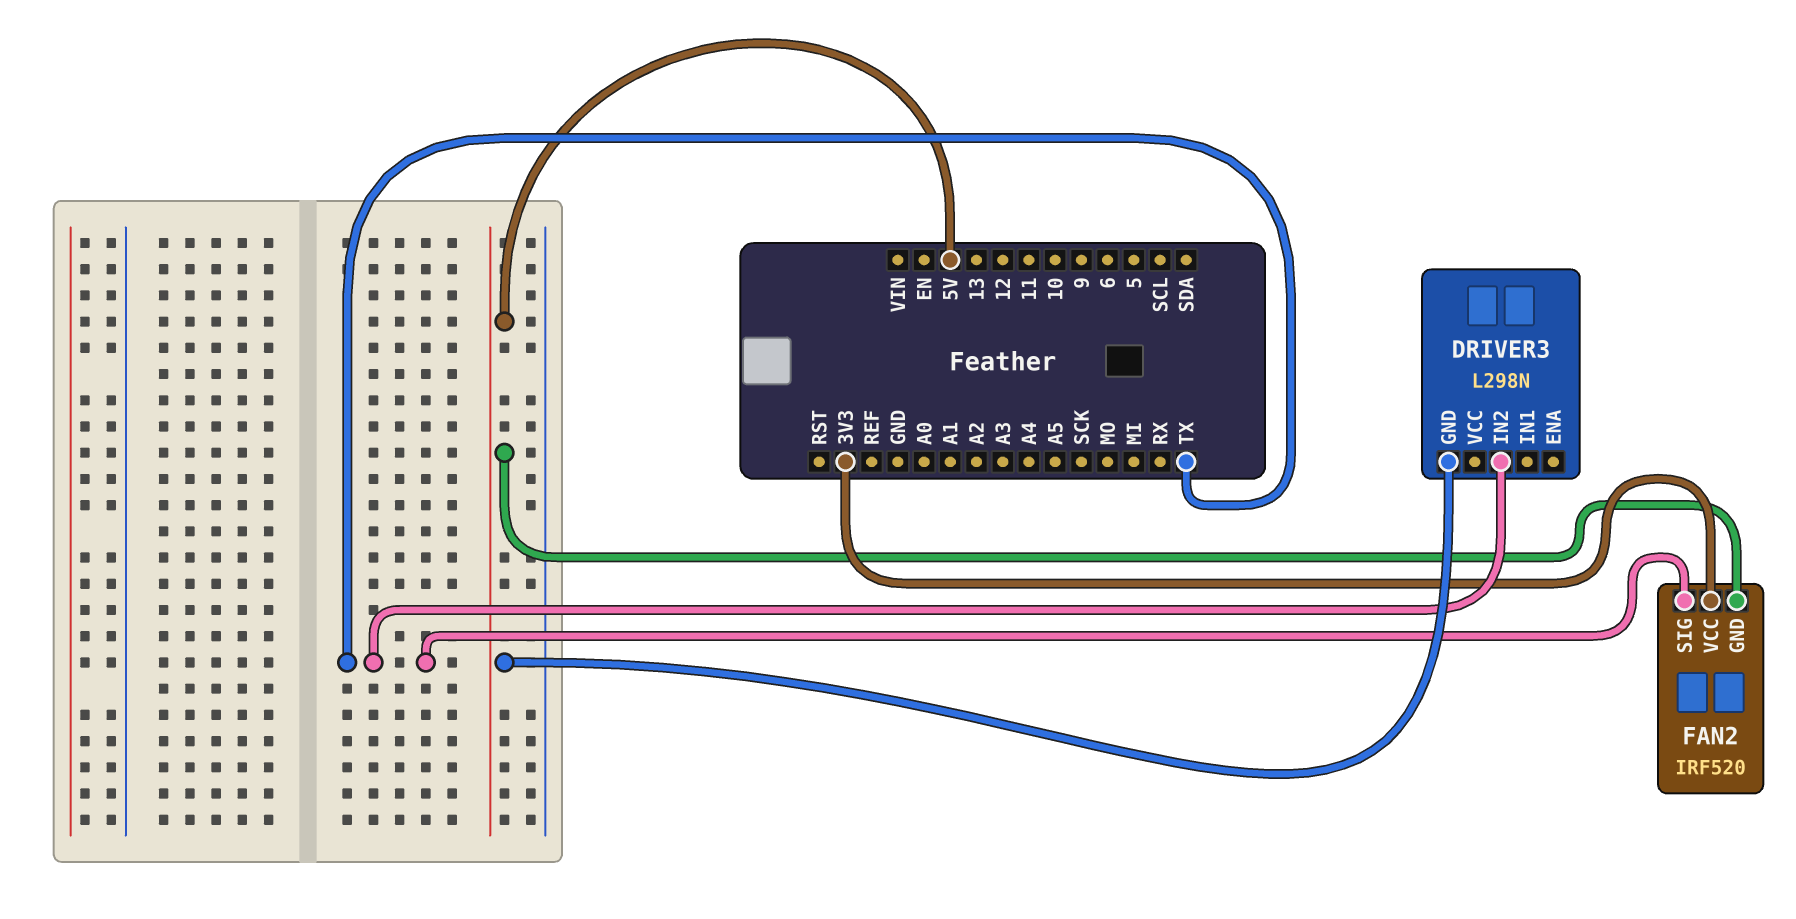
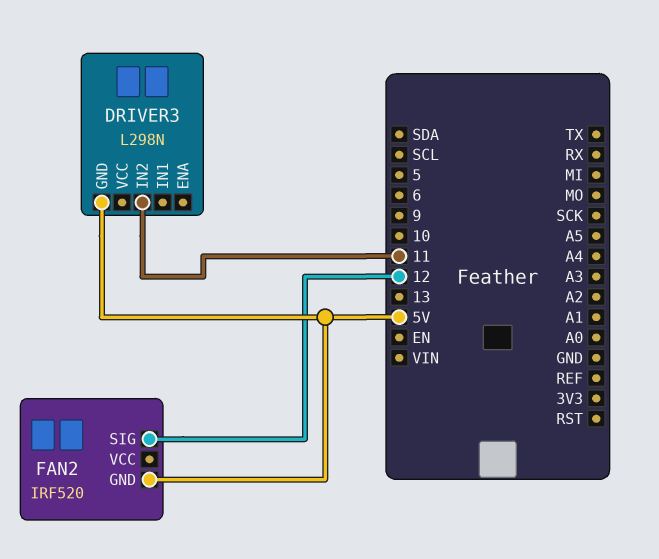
DRIVER3 pin IN2: TX -> 11
FAN2 pin SIG: TX -> 12
FAN2 pin VCC: 3V3 -> none

